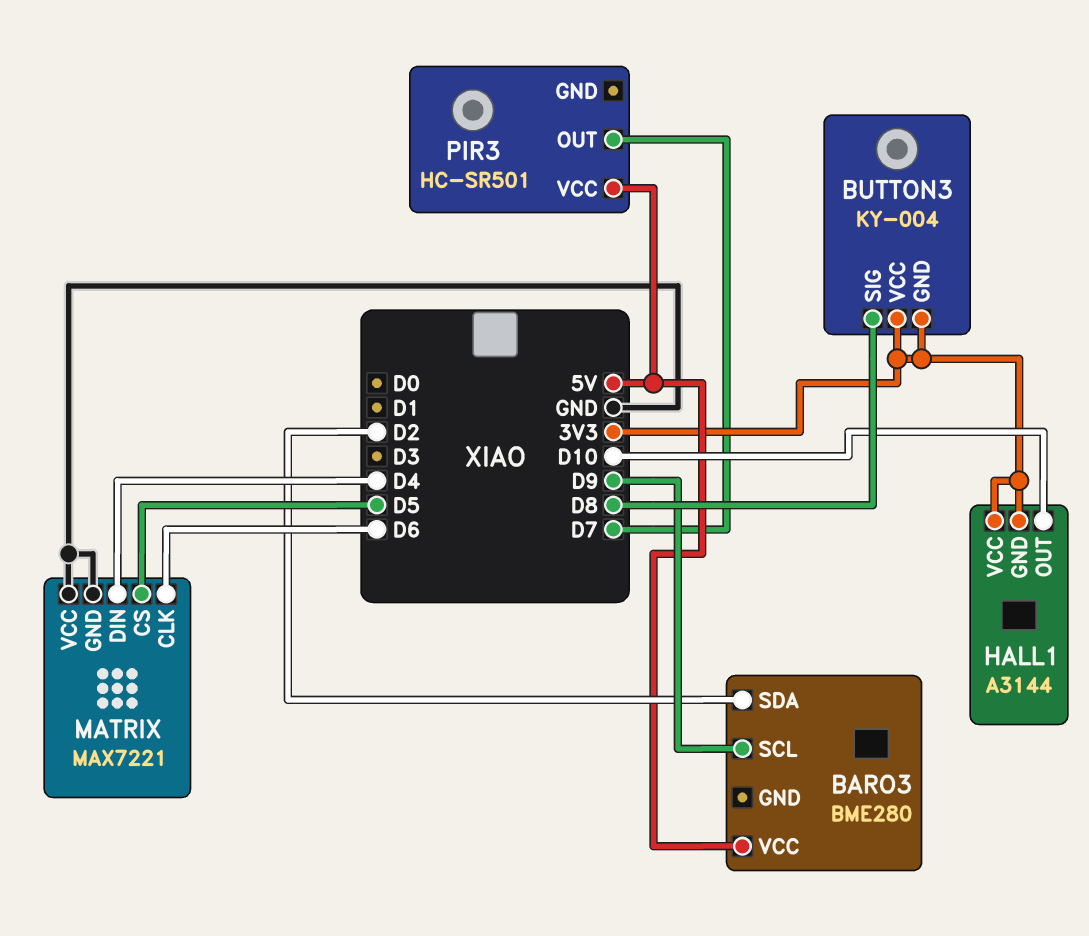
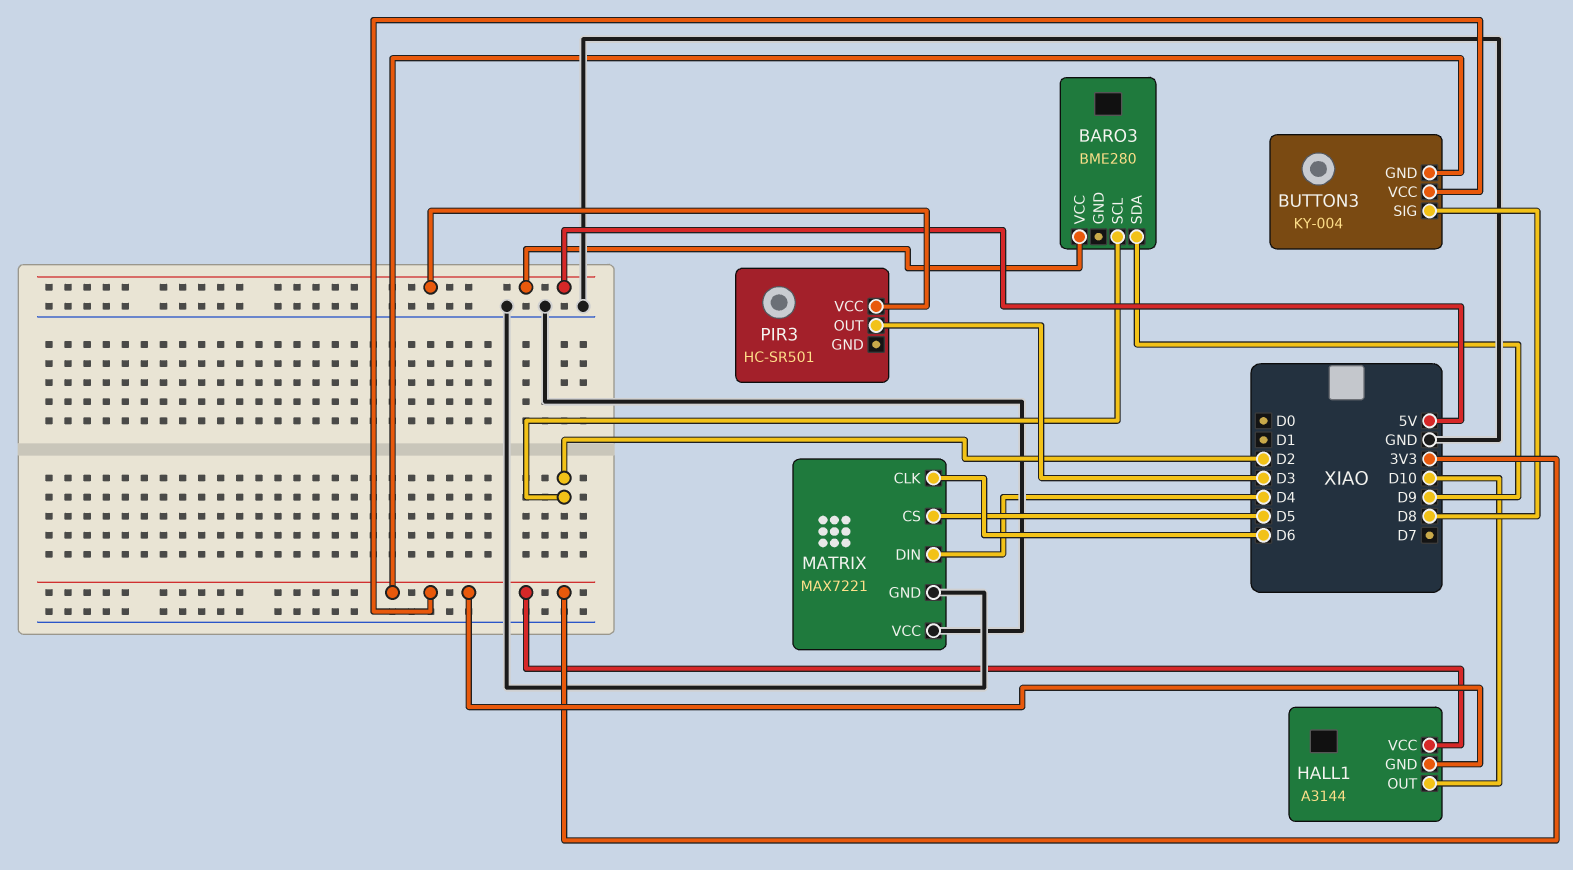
BARO3 pin SCL: D9 -> D2
BARO3 pin SDA: D2 -> D9
PIR3 pin OUT: D7 -> D3

